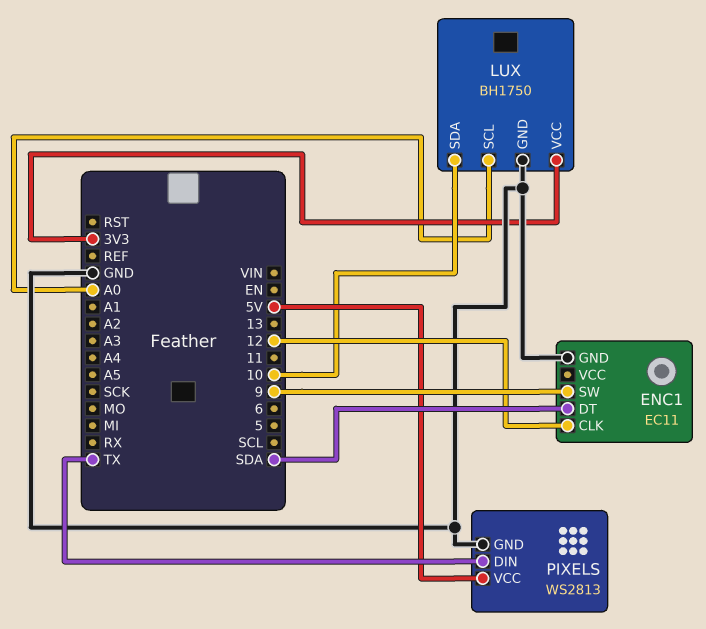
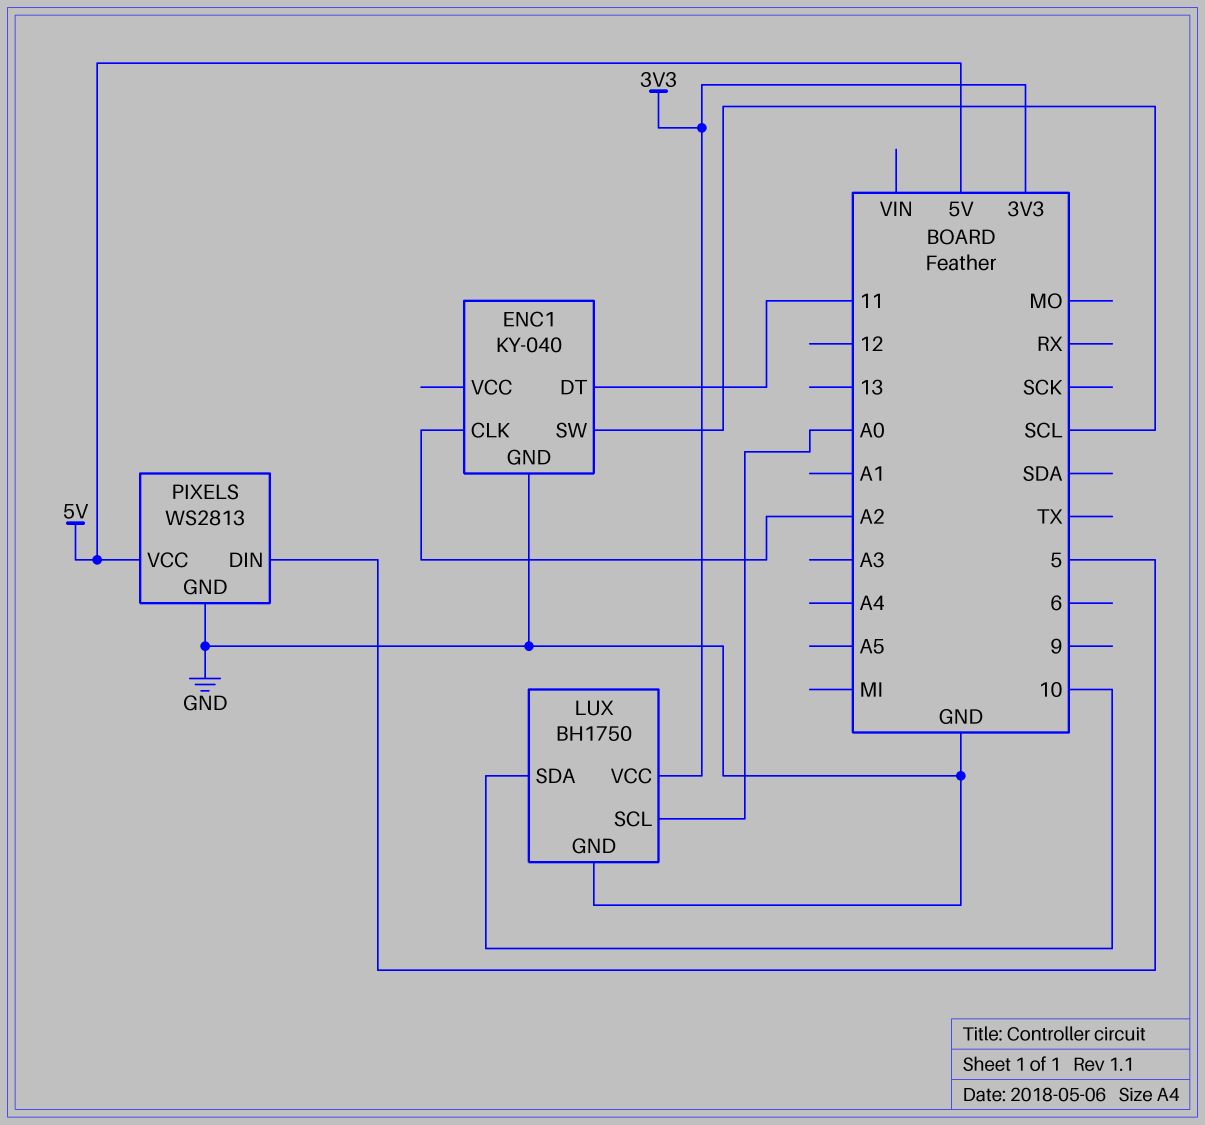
ENC1: EC11 -> KY-040
ENC1 pin CLK: 12 -> A2
ENC1 pin DT: SDA -> 11
ENC1 pin SW: 9 -> SCL
PIXELS pin DIN: TX -> 5

